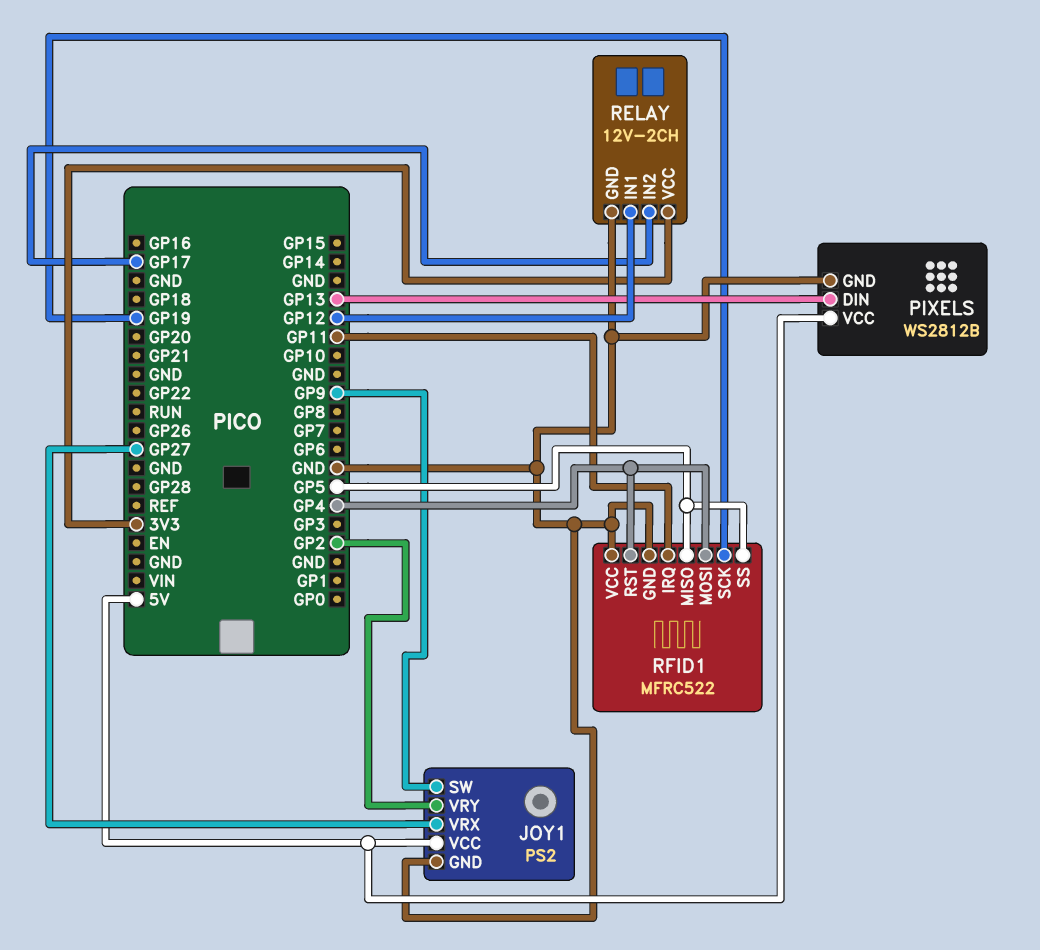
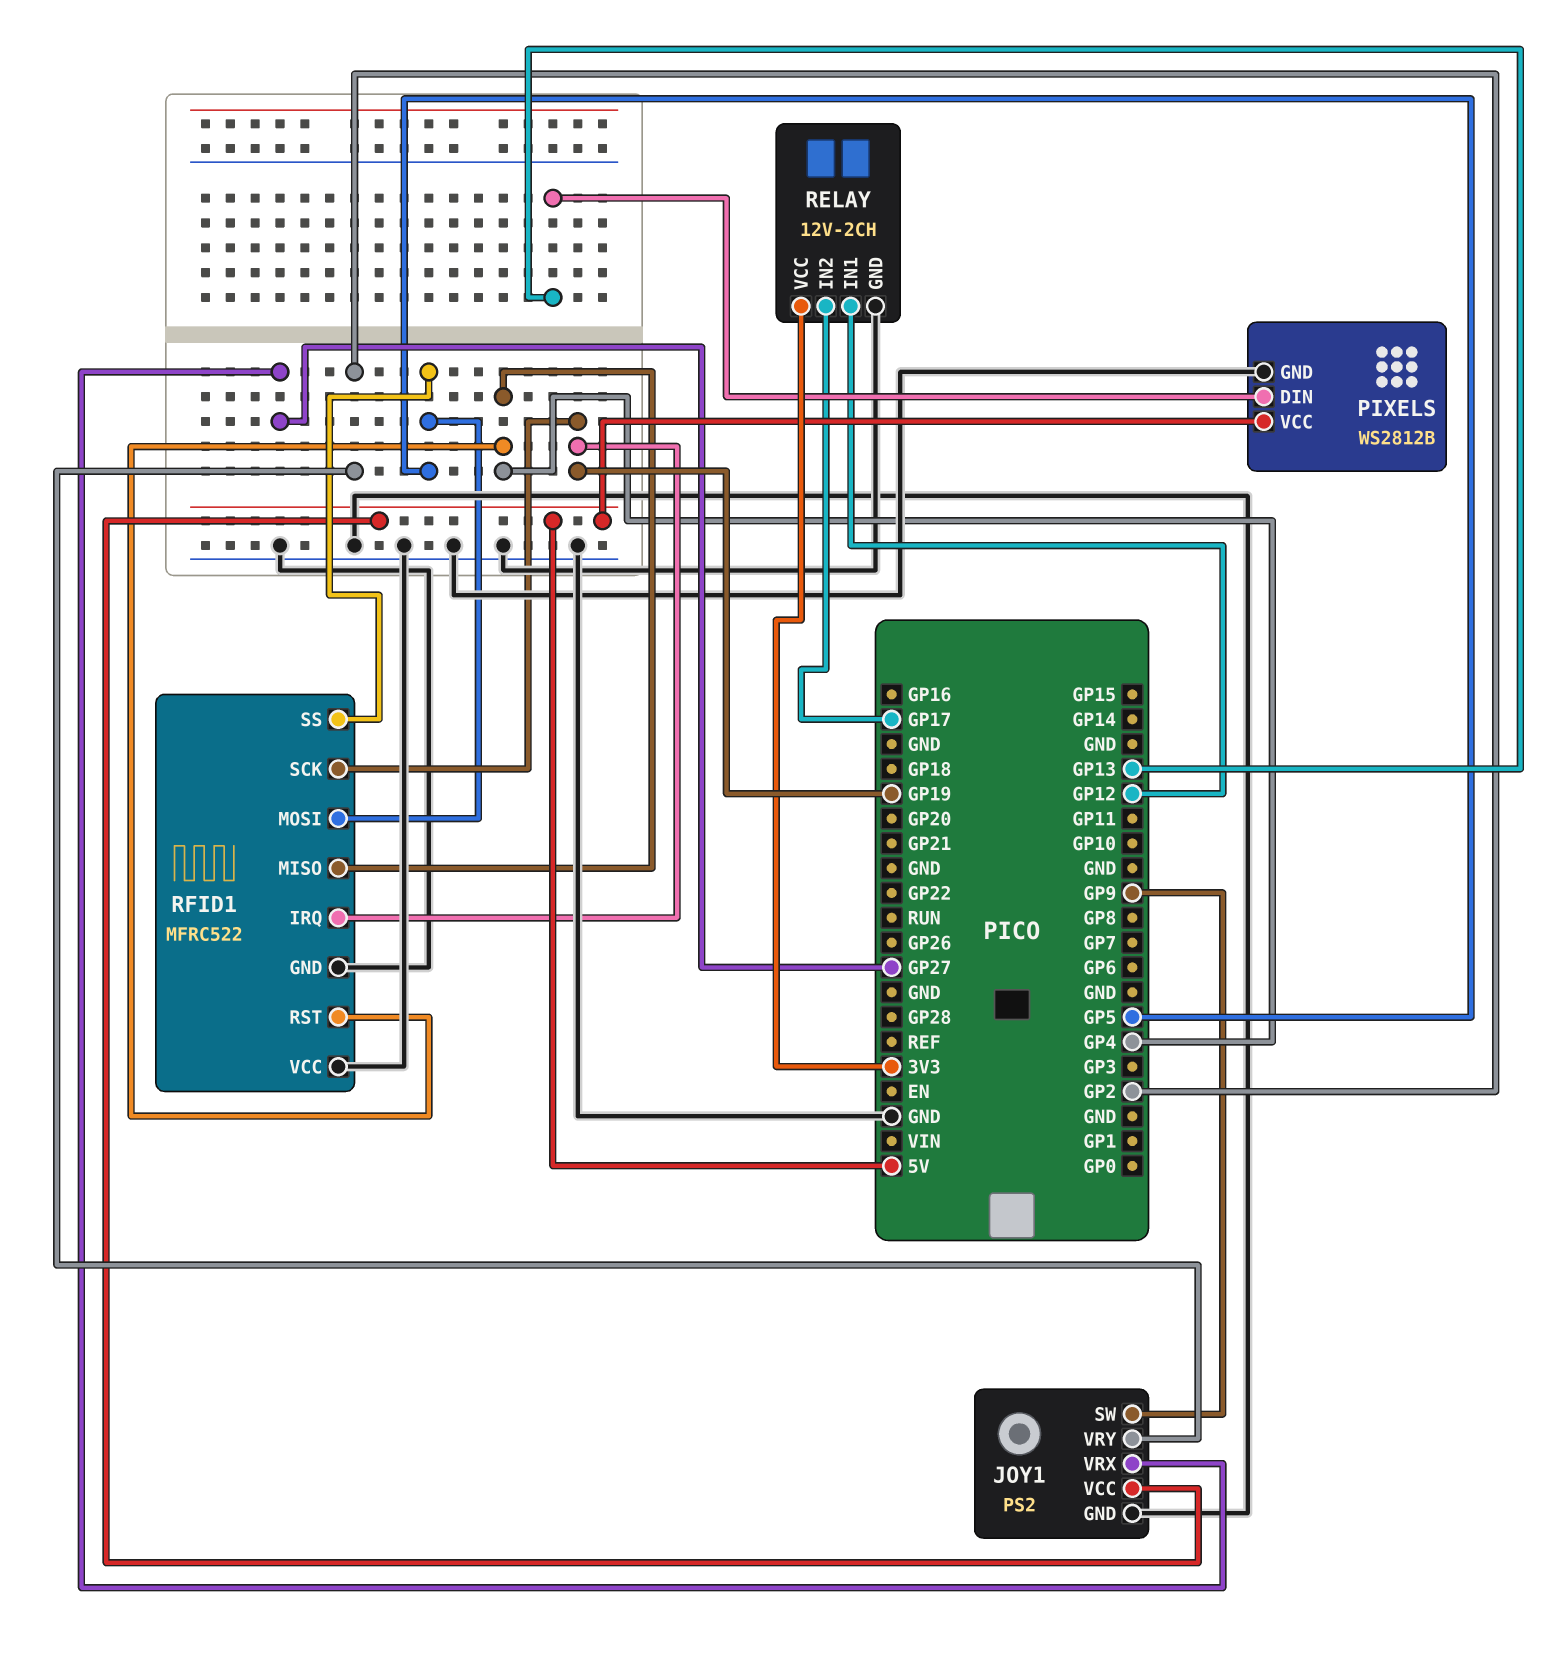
RFID1 pin IRQ: GP11 -> GP19
RFID1 pin MISO: GP5 -> GP4
RFID1 pin MOSI: GP4 -> GP5

